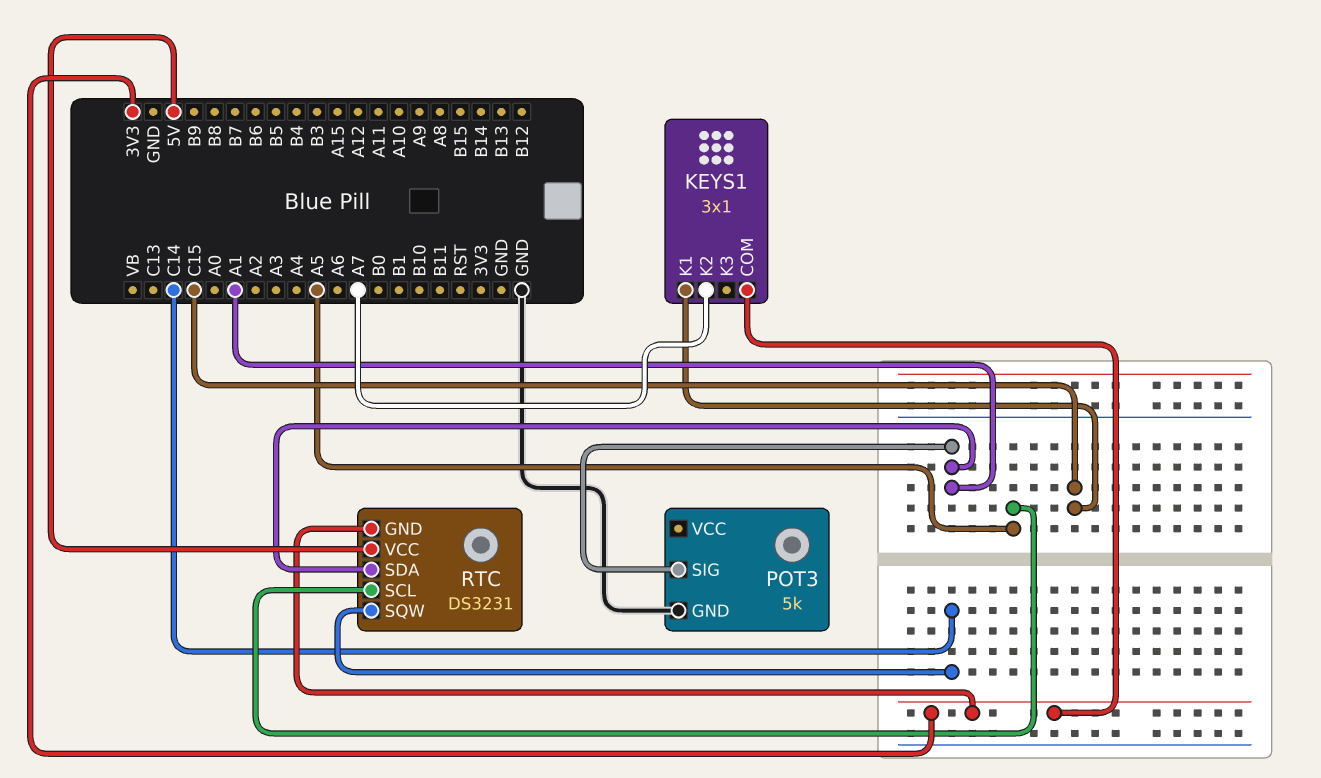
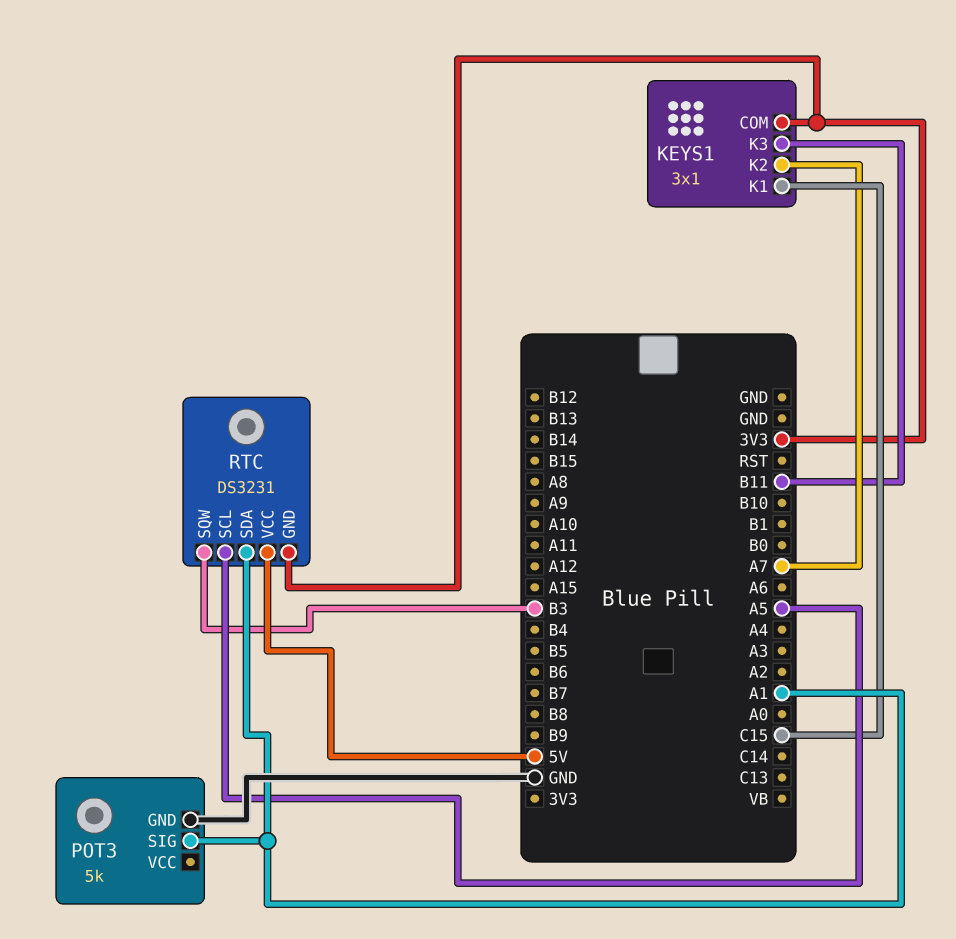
KEYS1 pin K3: none -> B11
RTC pin SQW: C14 -> B3

